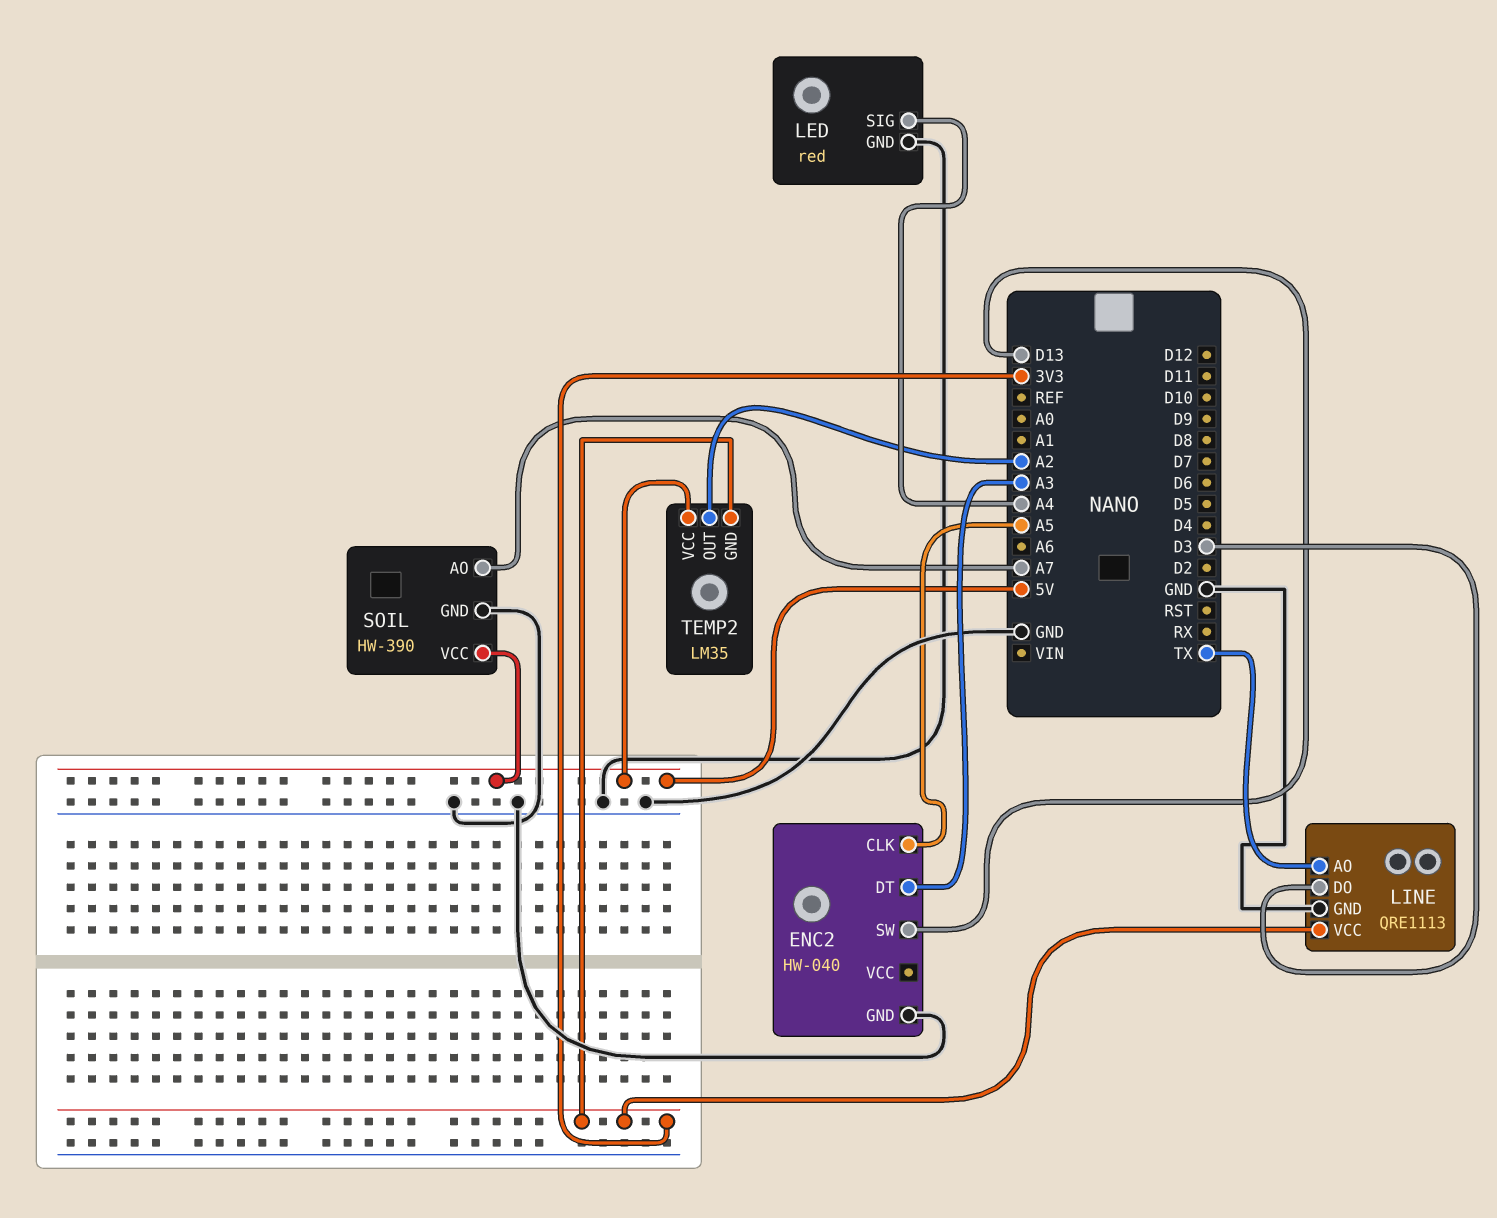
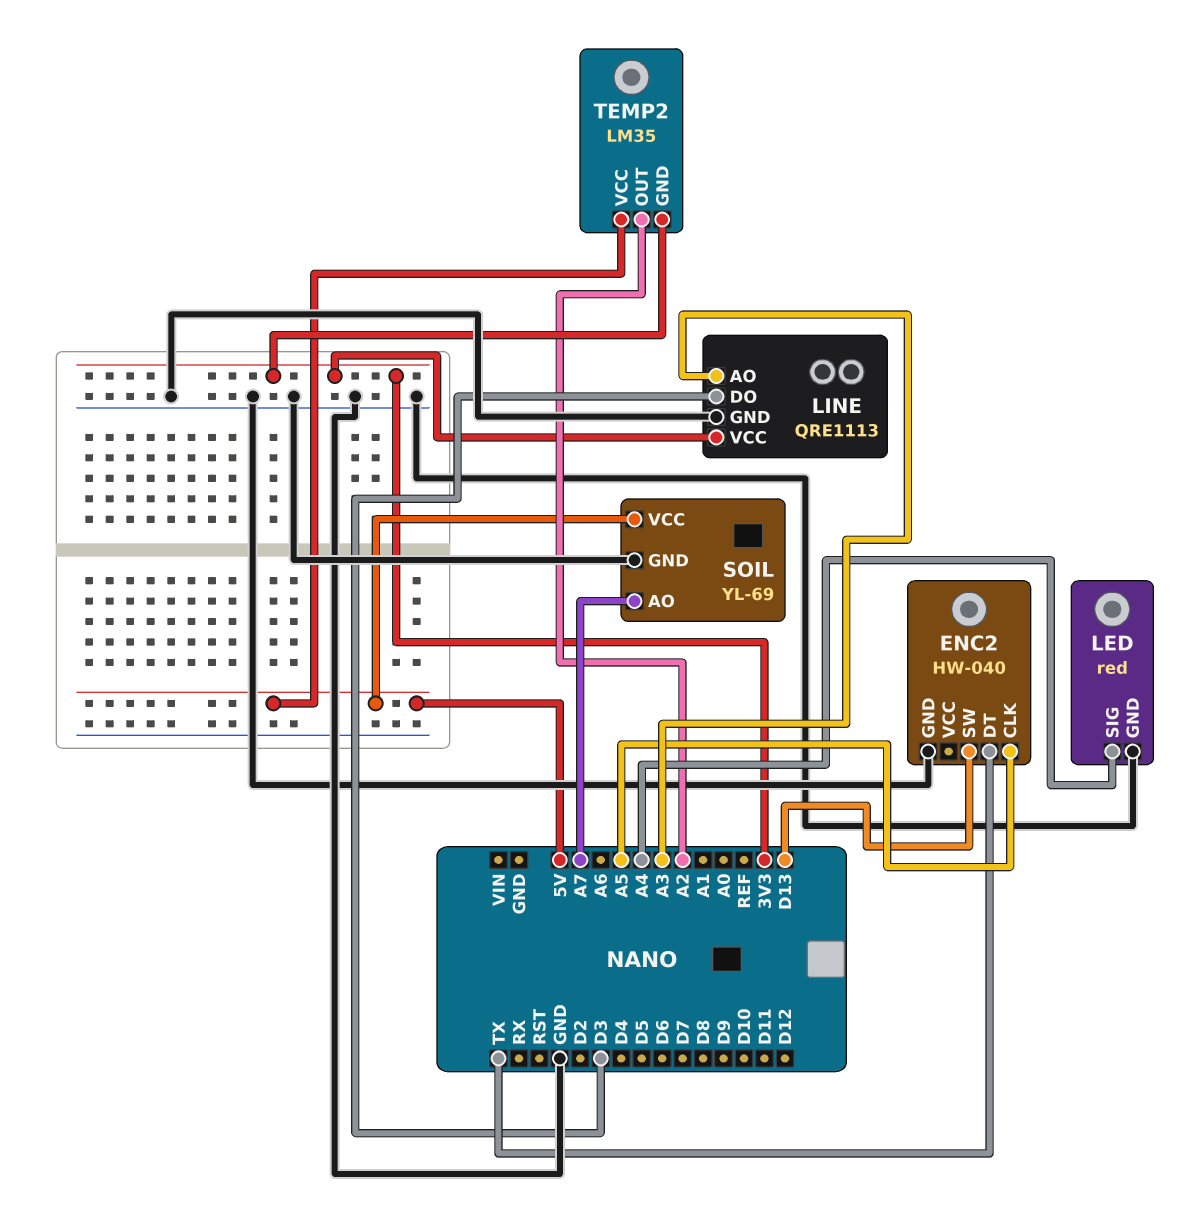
ENC2 pin DT: A3 -> TX
LINE pin AO: TX -> A3
SOIL: HW-390 -> YL-69

